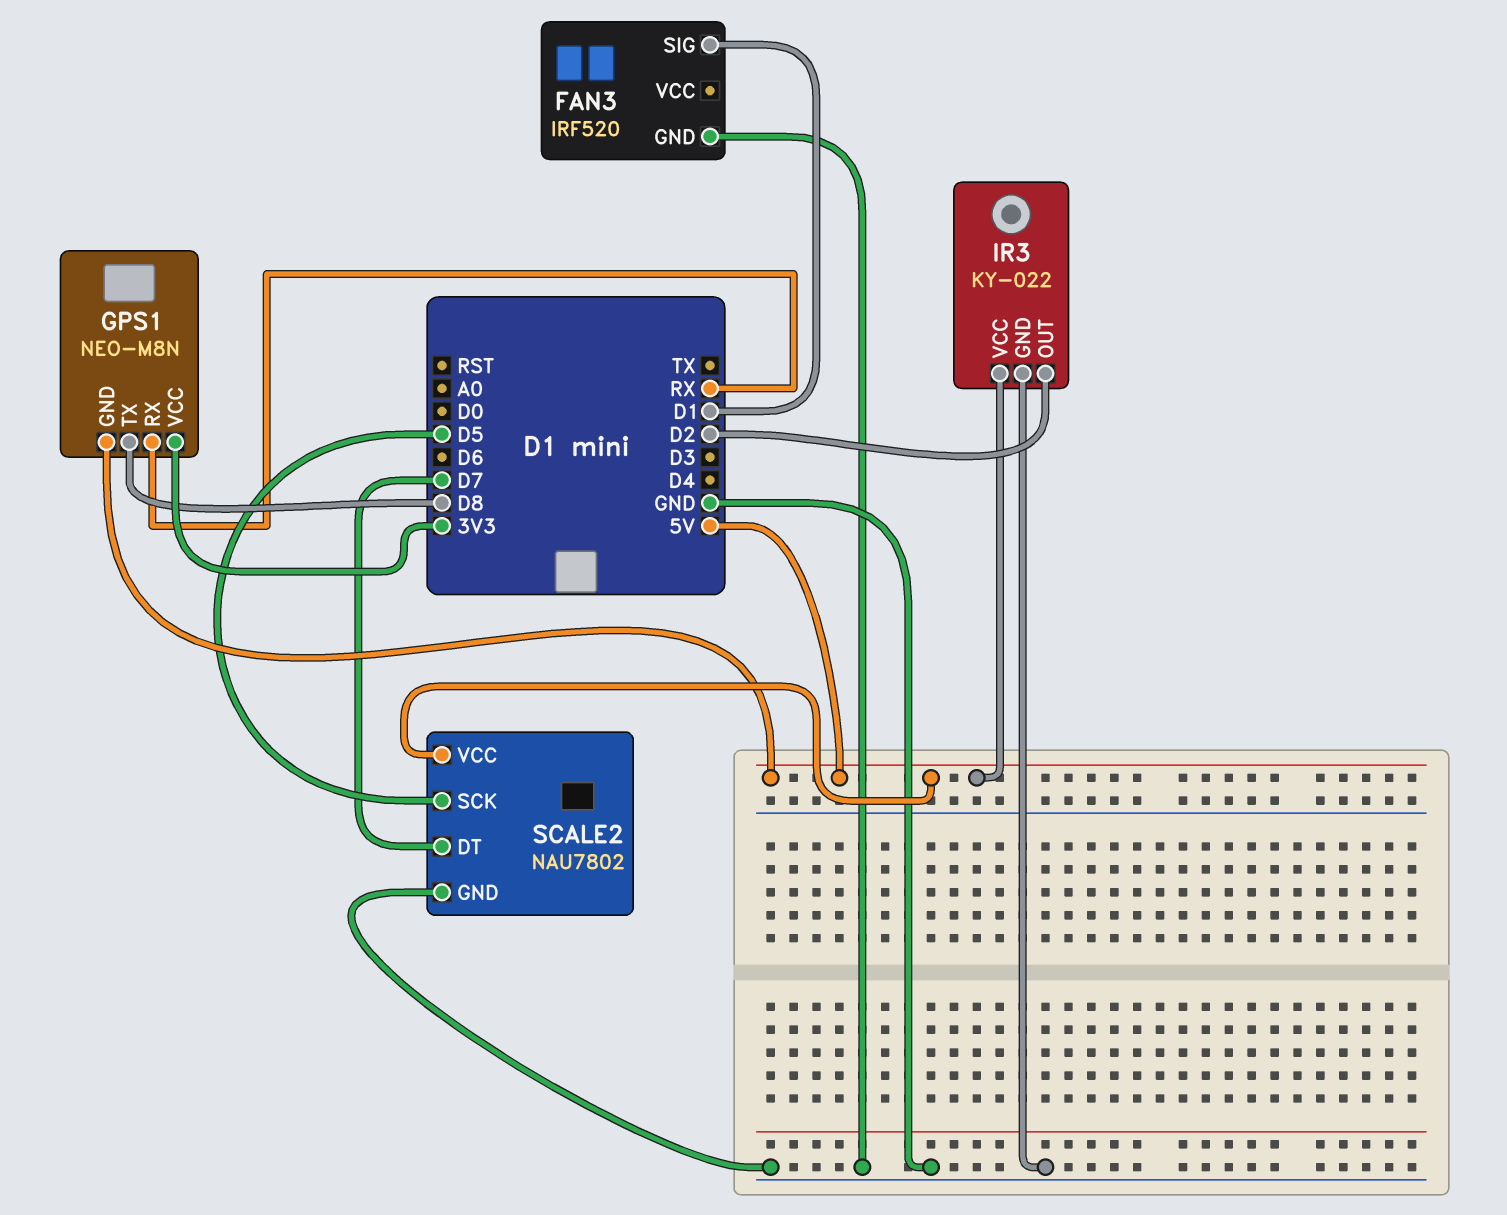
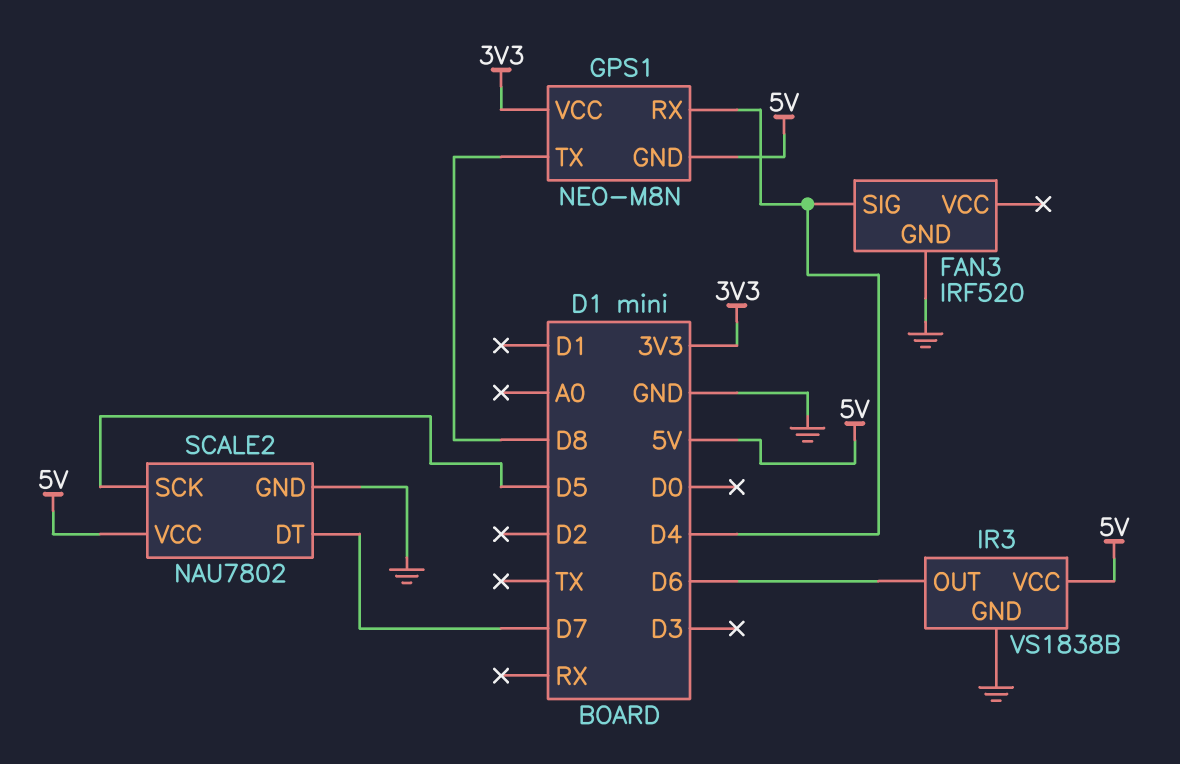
FAN3 pin SIG: D1 -> D4
GPS1 pin RX: RX -> D4
IR3: KY-022 -> VS1838B
IR3 pin OUT: D2 -> D6

